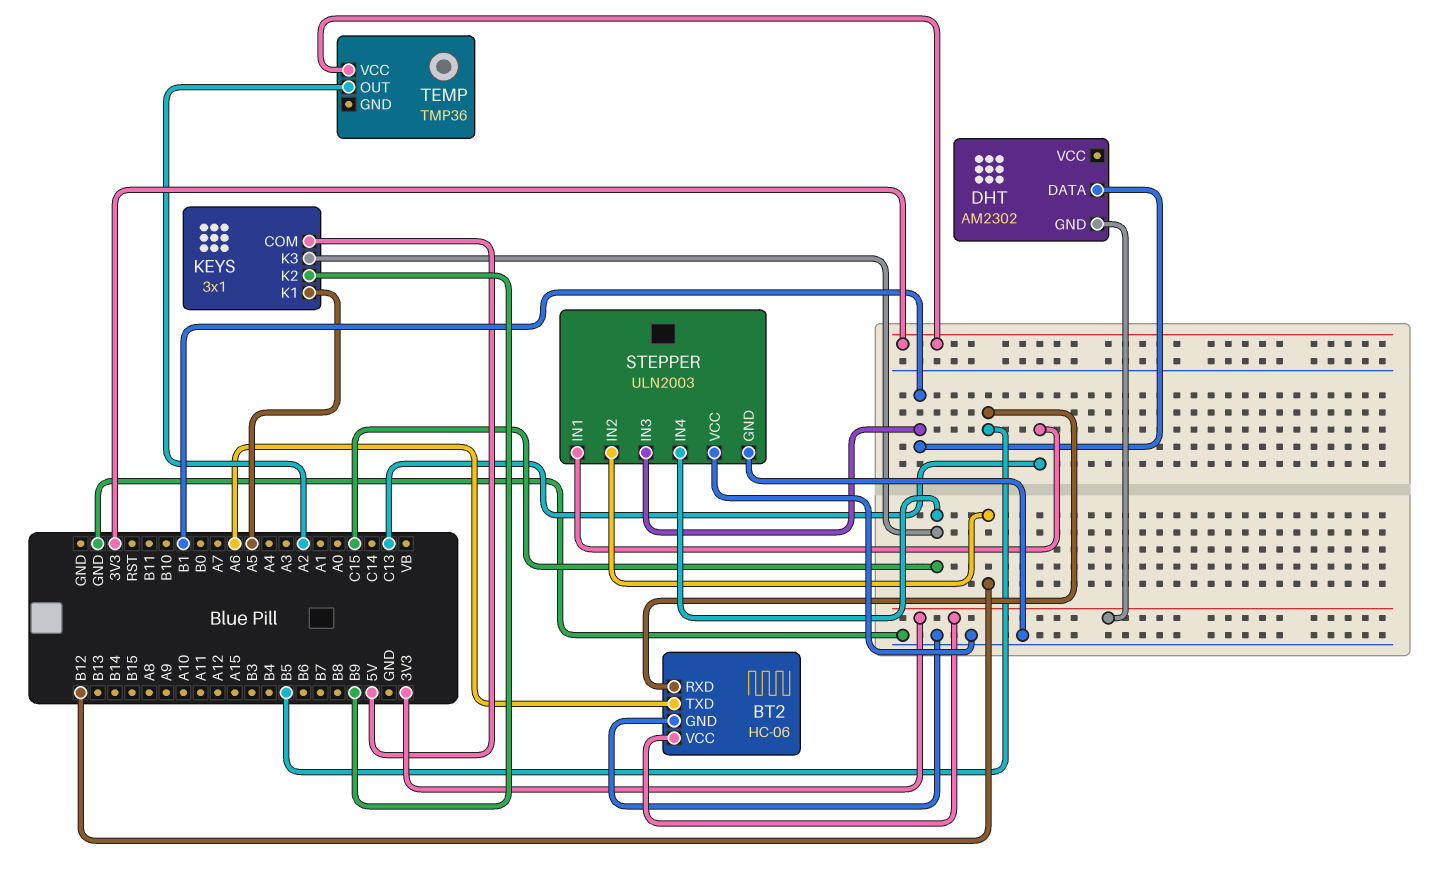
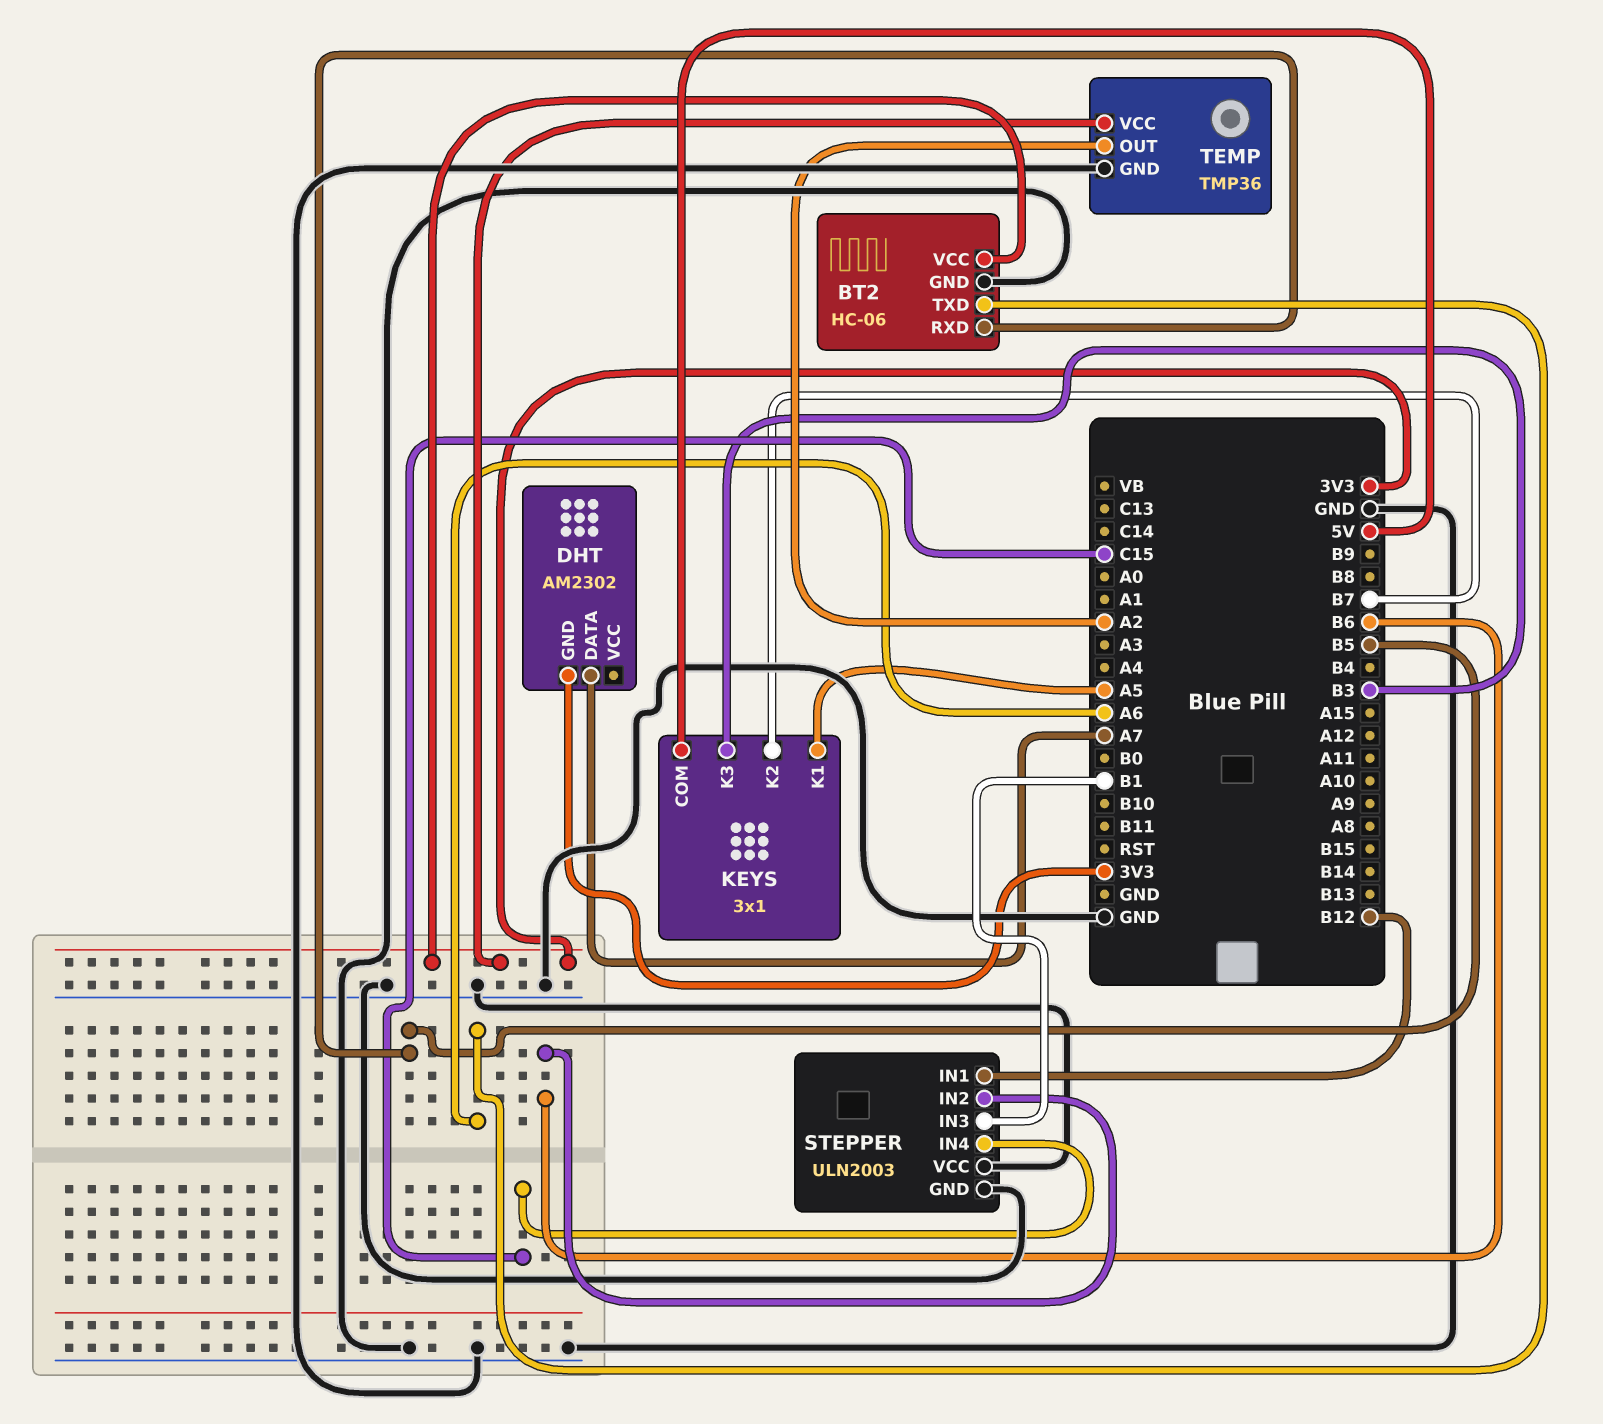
DHT pin DATA: B1 -> A7
KEYS pin K2: B9 -> B7
KEYS pin K3: C15 -> B3
STEPPER pin IN1: C13 -> B12
STEPPER pin IN2: B12 -> B6
TEMP pin GND: none -> GND

